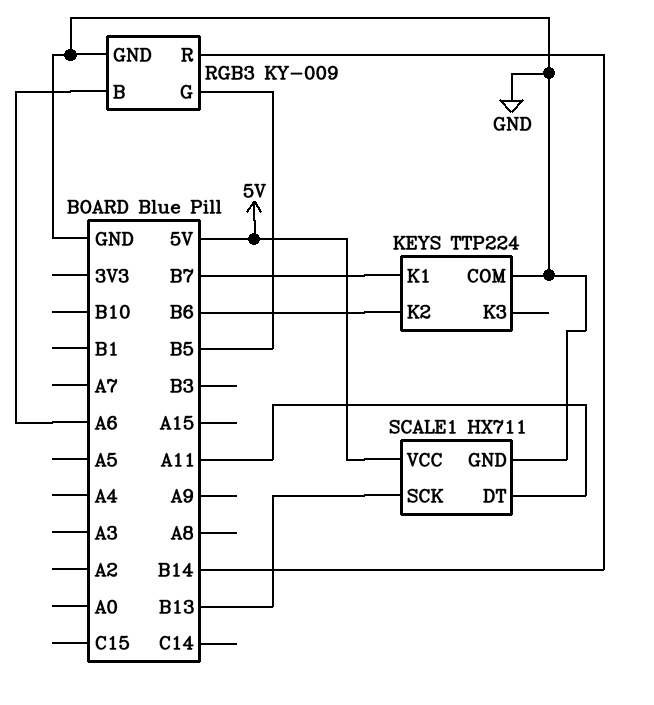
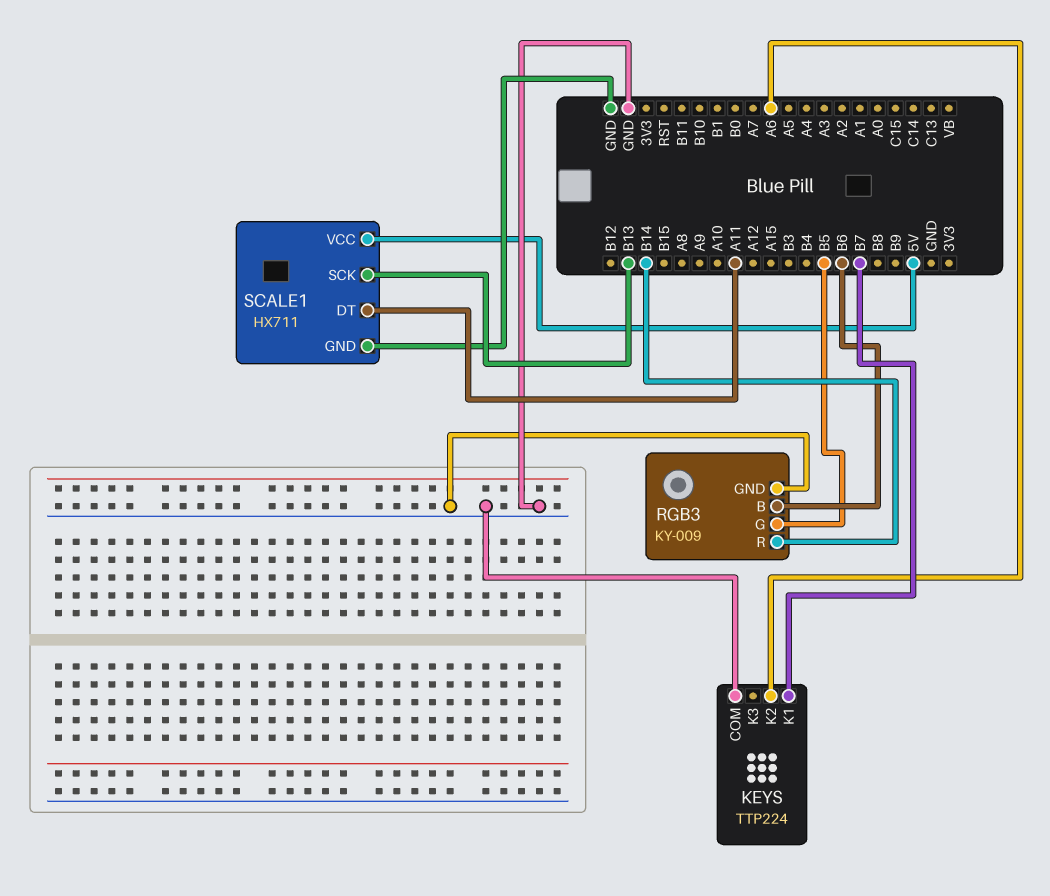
KEYS pin K2: B6 -> A6
RGB3 pin B: A6 -> B6

